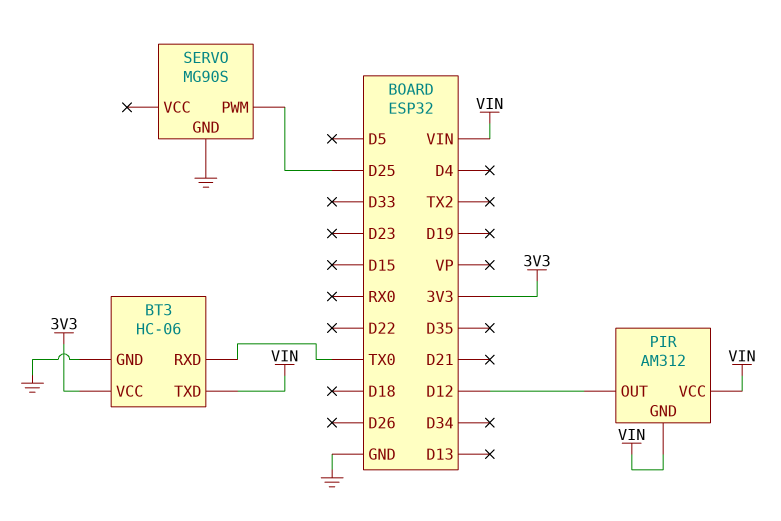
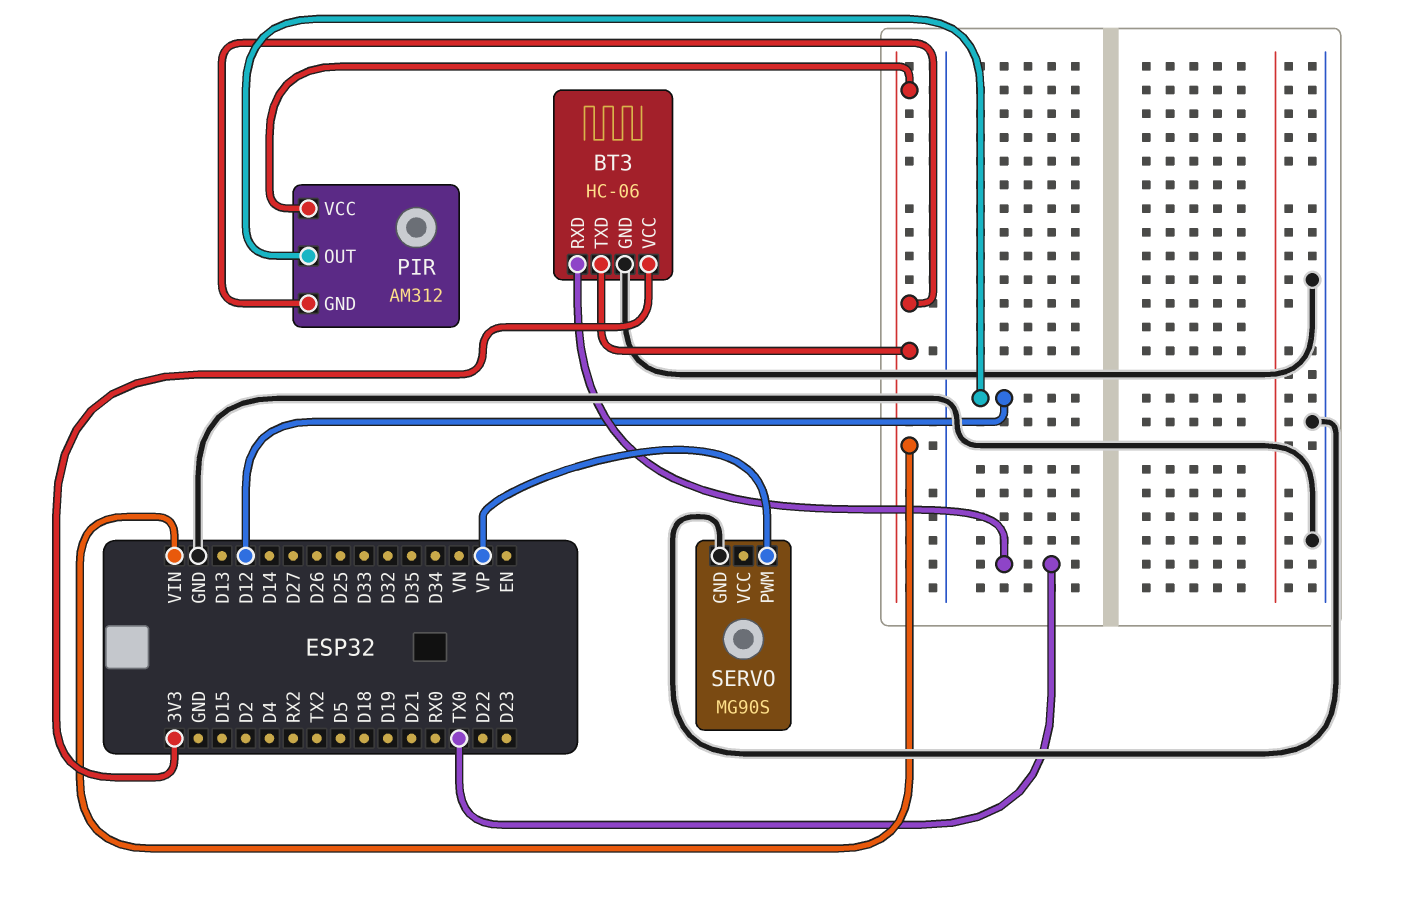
SERVO pin PWM: D25 -> VP

